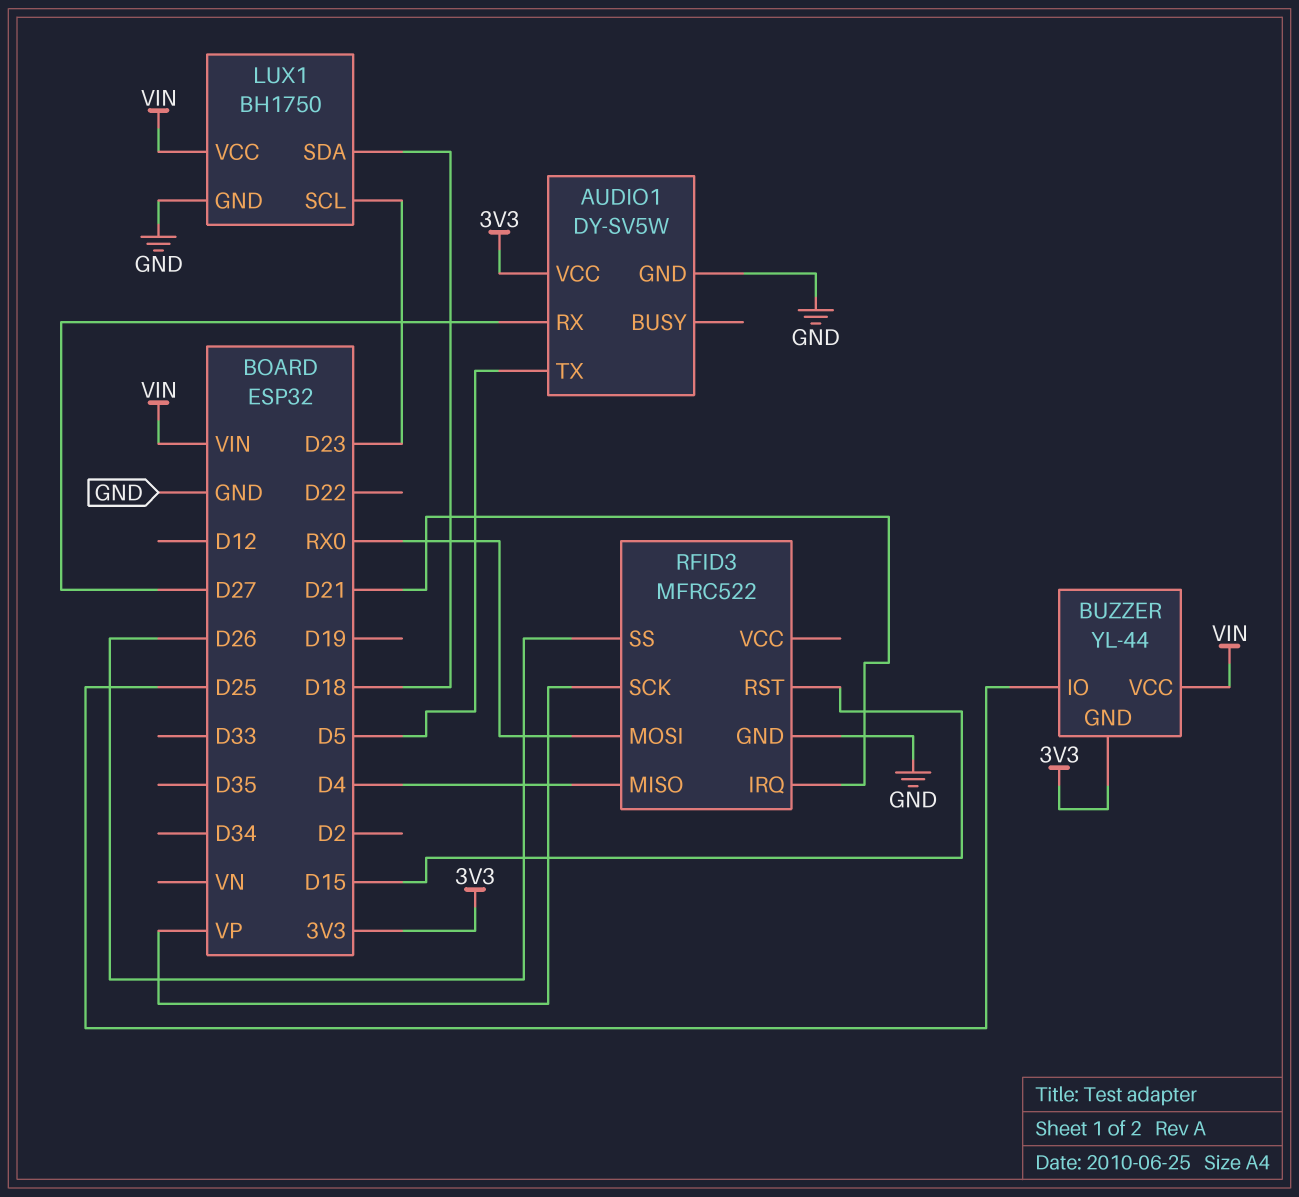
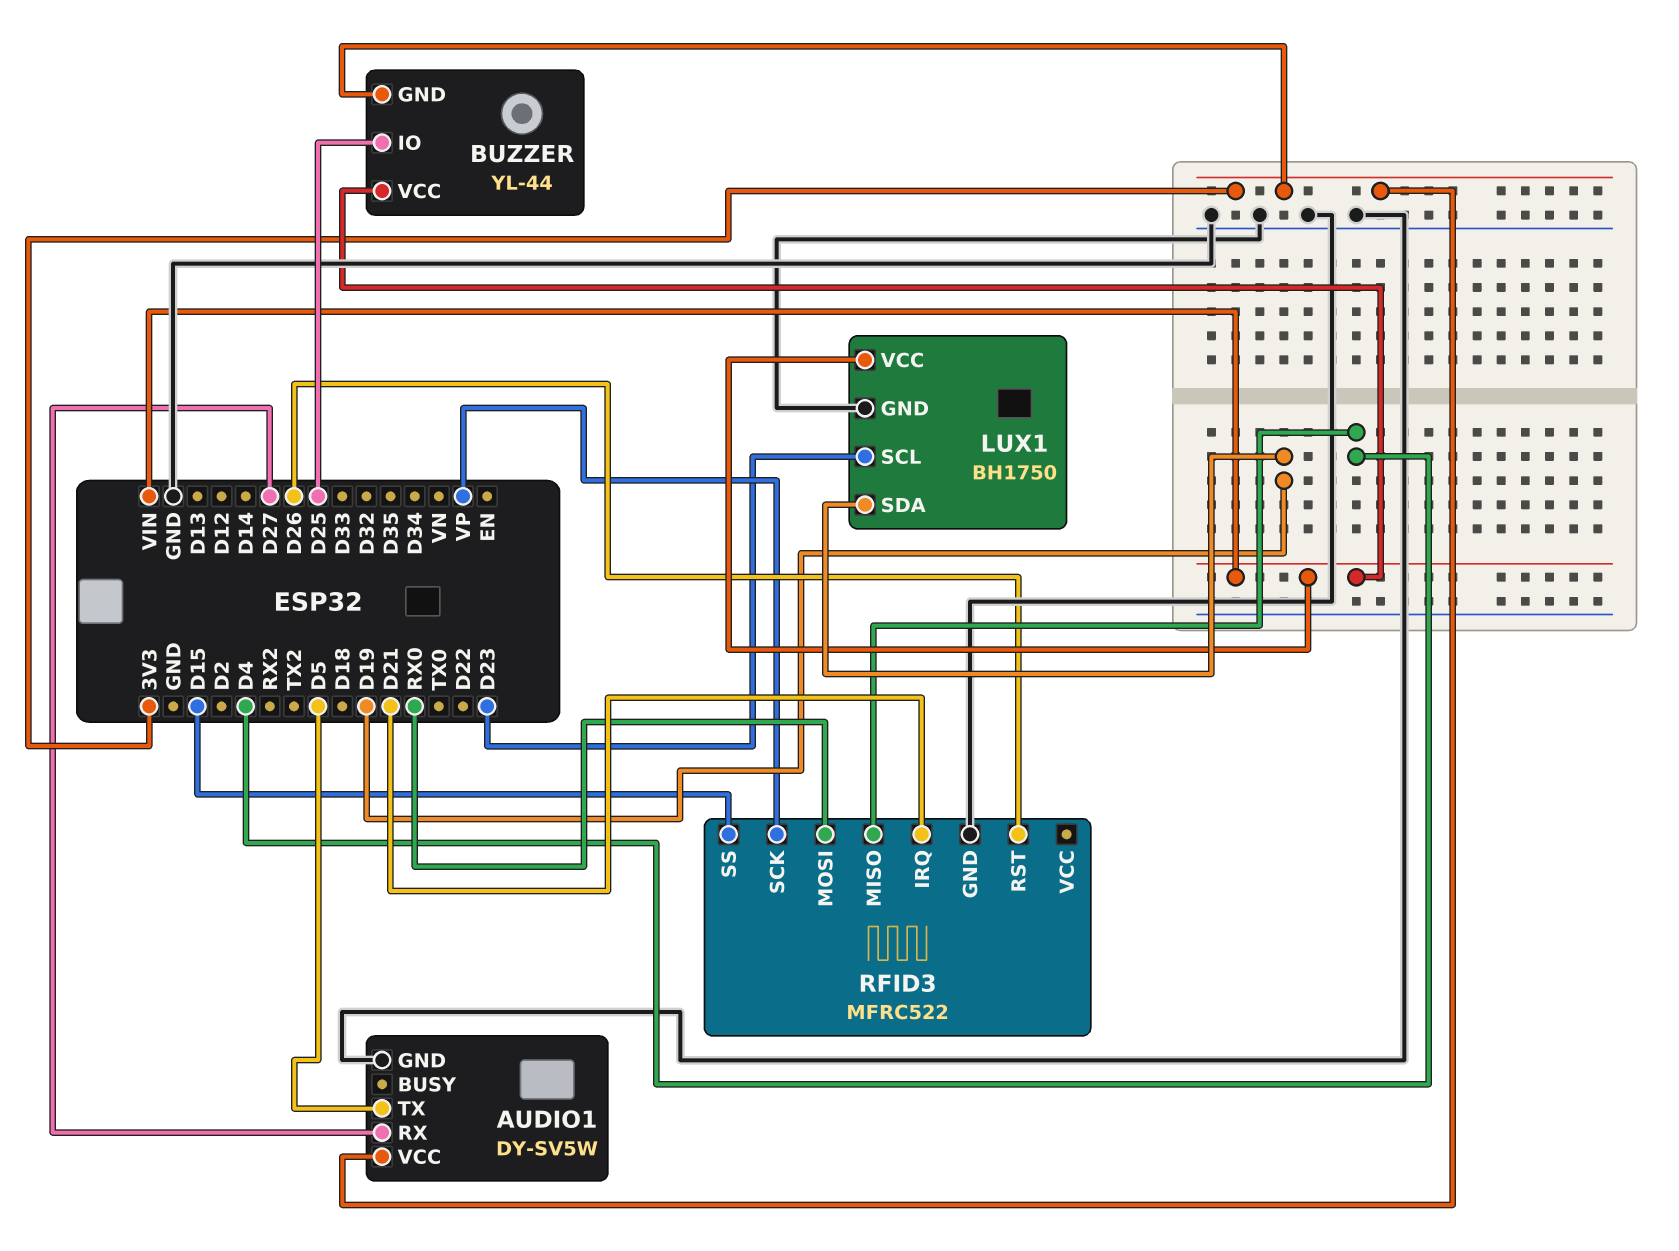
LUX1 pin SDA: D18 -> D19
RFID3 pin RST: D15 -> D26
RFID3 pin SS: D26 -> D15

